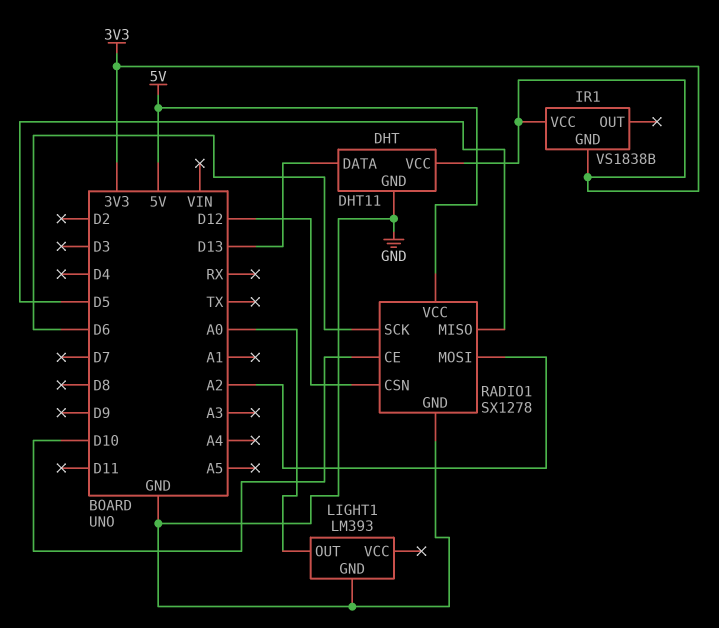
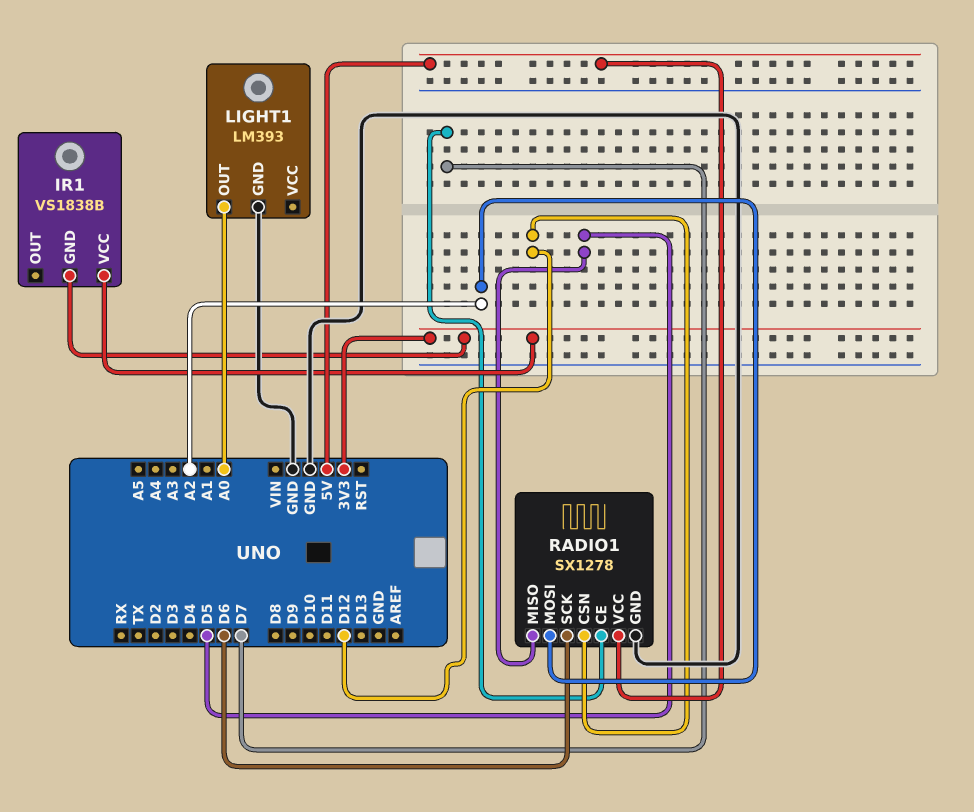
DHT: DHT11 -> none
DHT pin DATA: D13 -> none
DHT pin GND: GND -> none
DHT pin VCC: 3V3 -> none
RADIO1 pin CE: D10 -> D7

